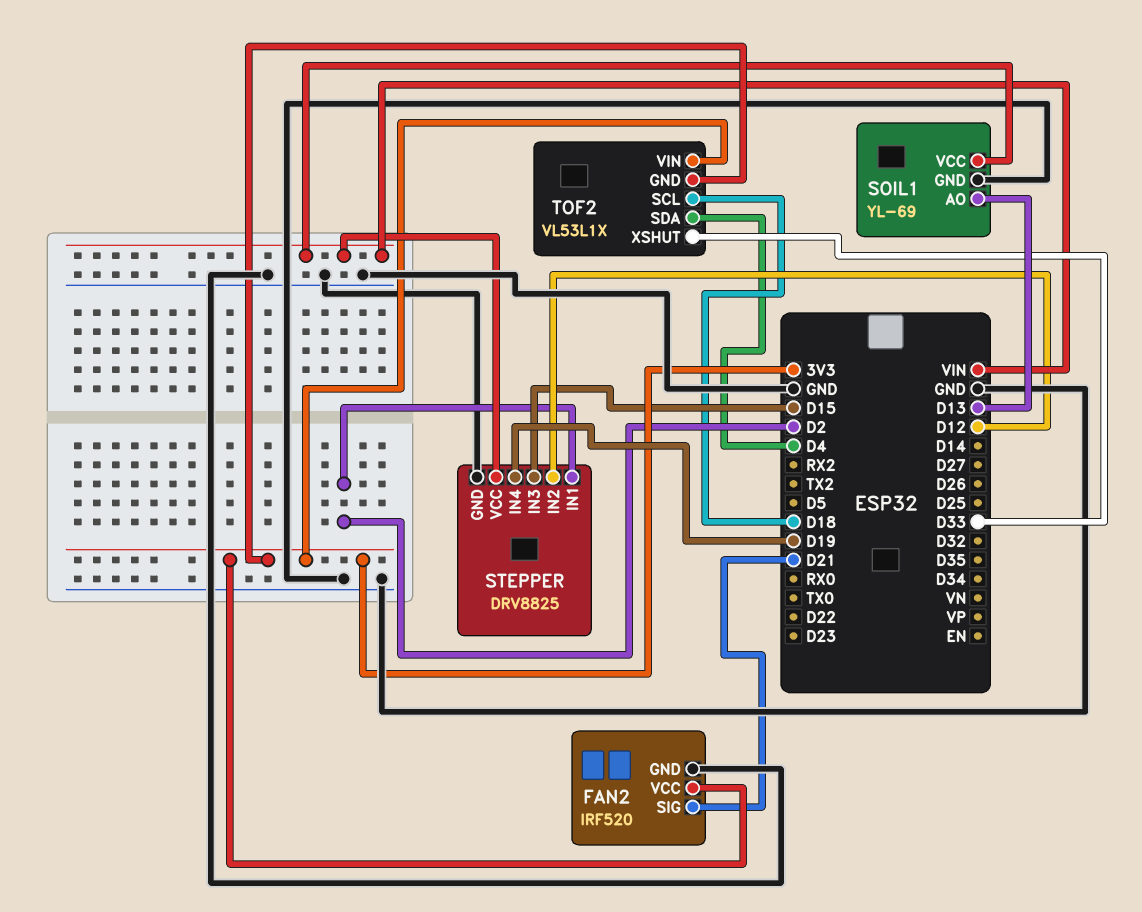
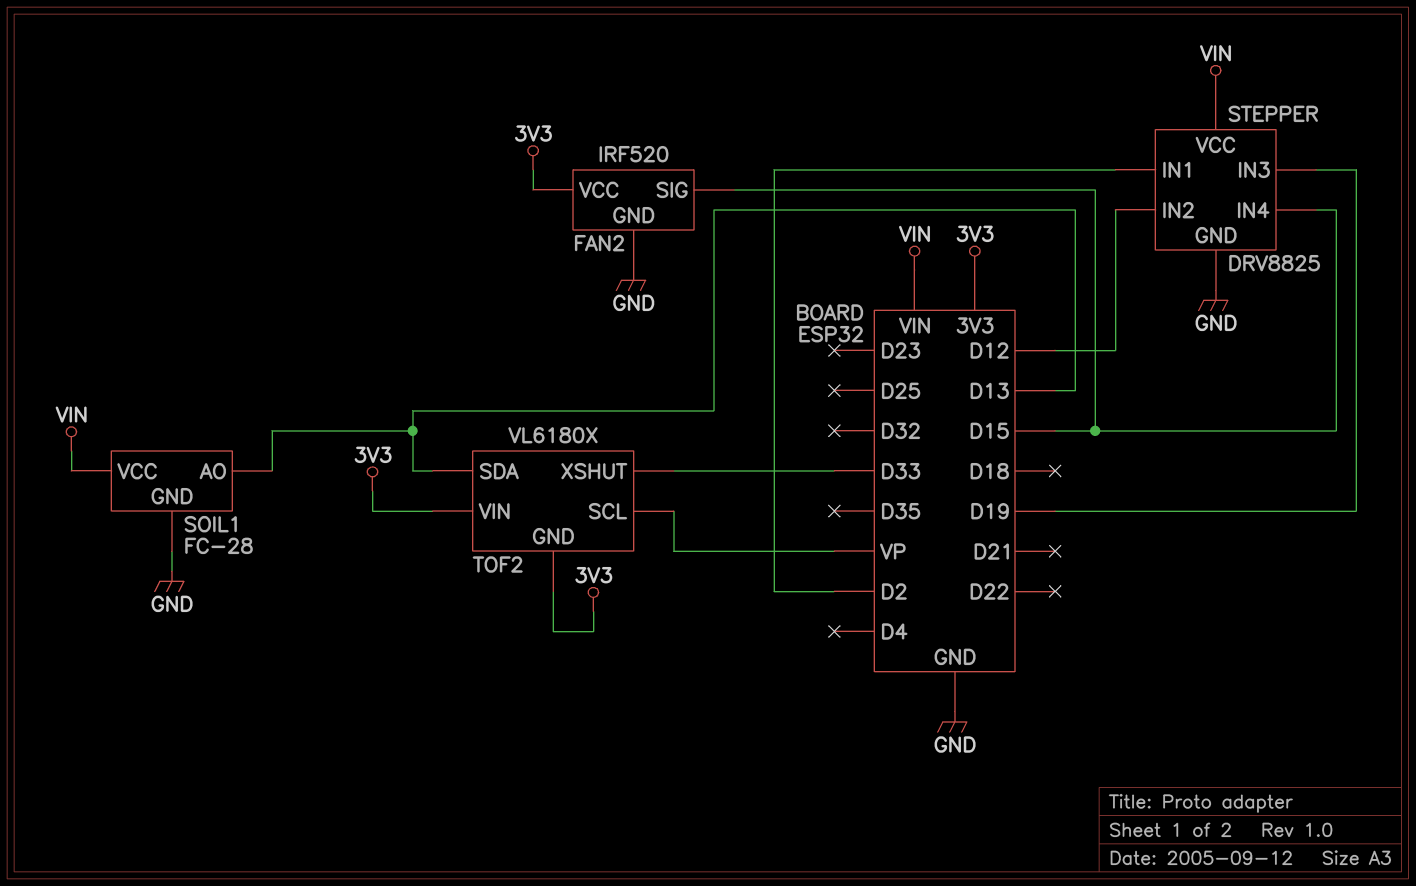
FAN2 pin SIG: D21 -> D15
SOIL1: YL-69 -> FC-28
STEPPER pin IN3: D15 -> D19
STEPPER pin IN4: D19 -> D15
TOF2: VL53L1X -> VL6180X
TOF2 pin SCL: D18 -> VP
TOF2 pin SDA: D4 -> D13

